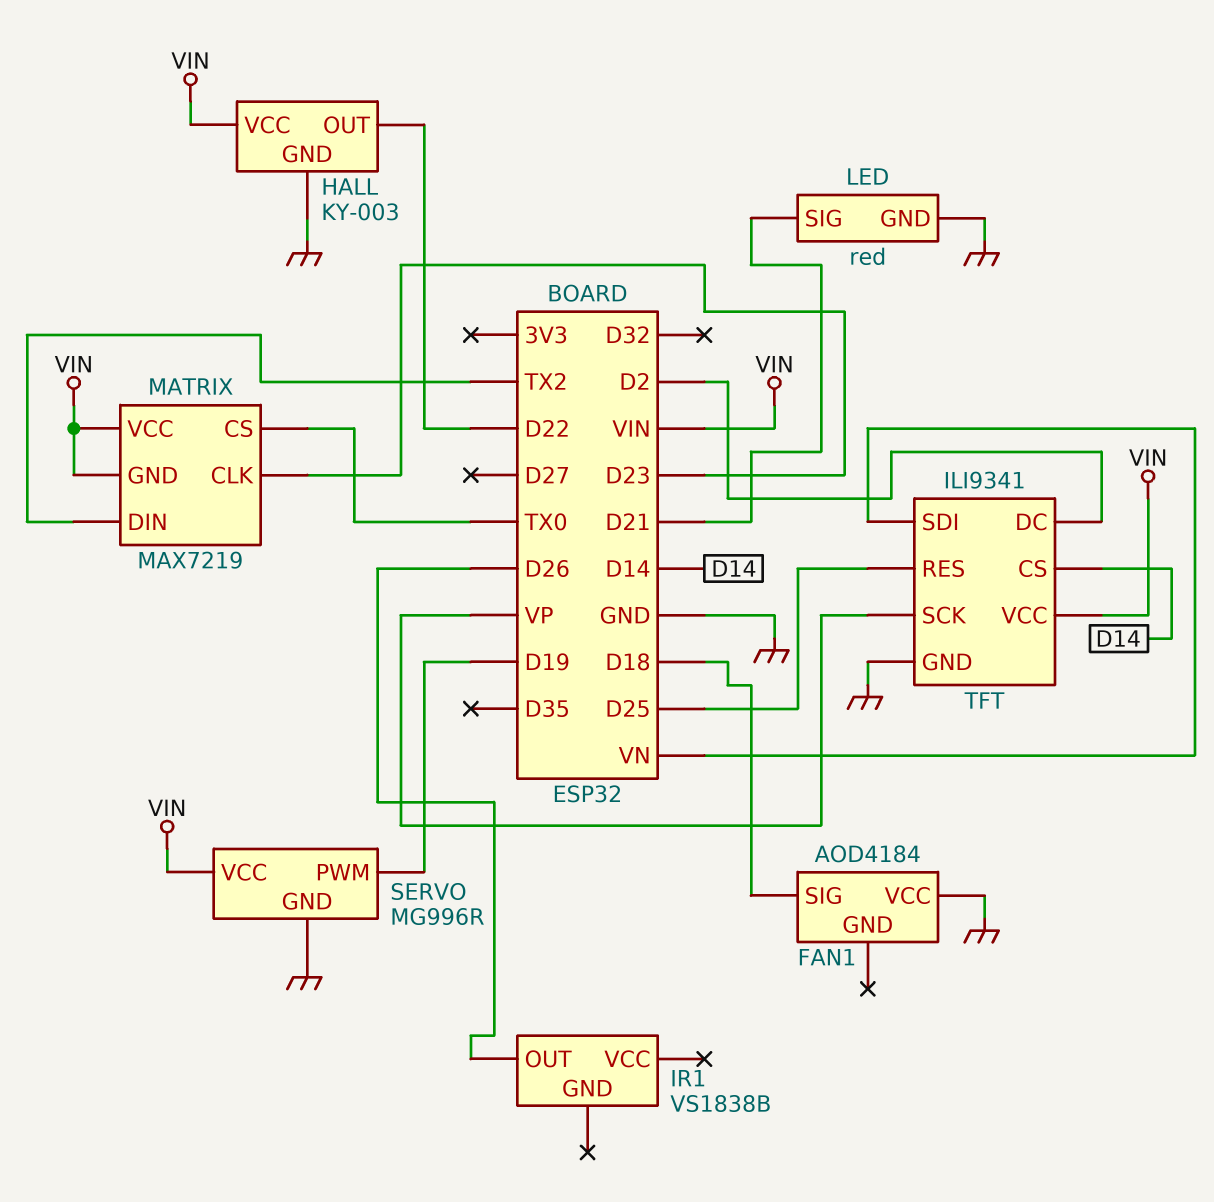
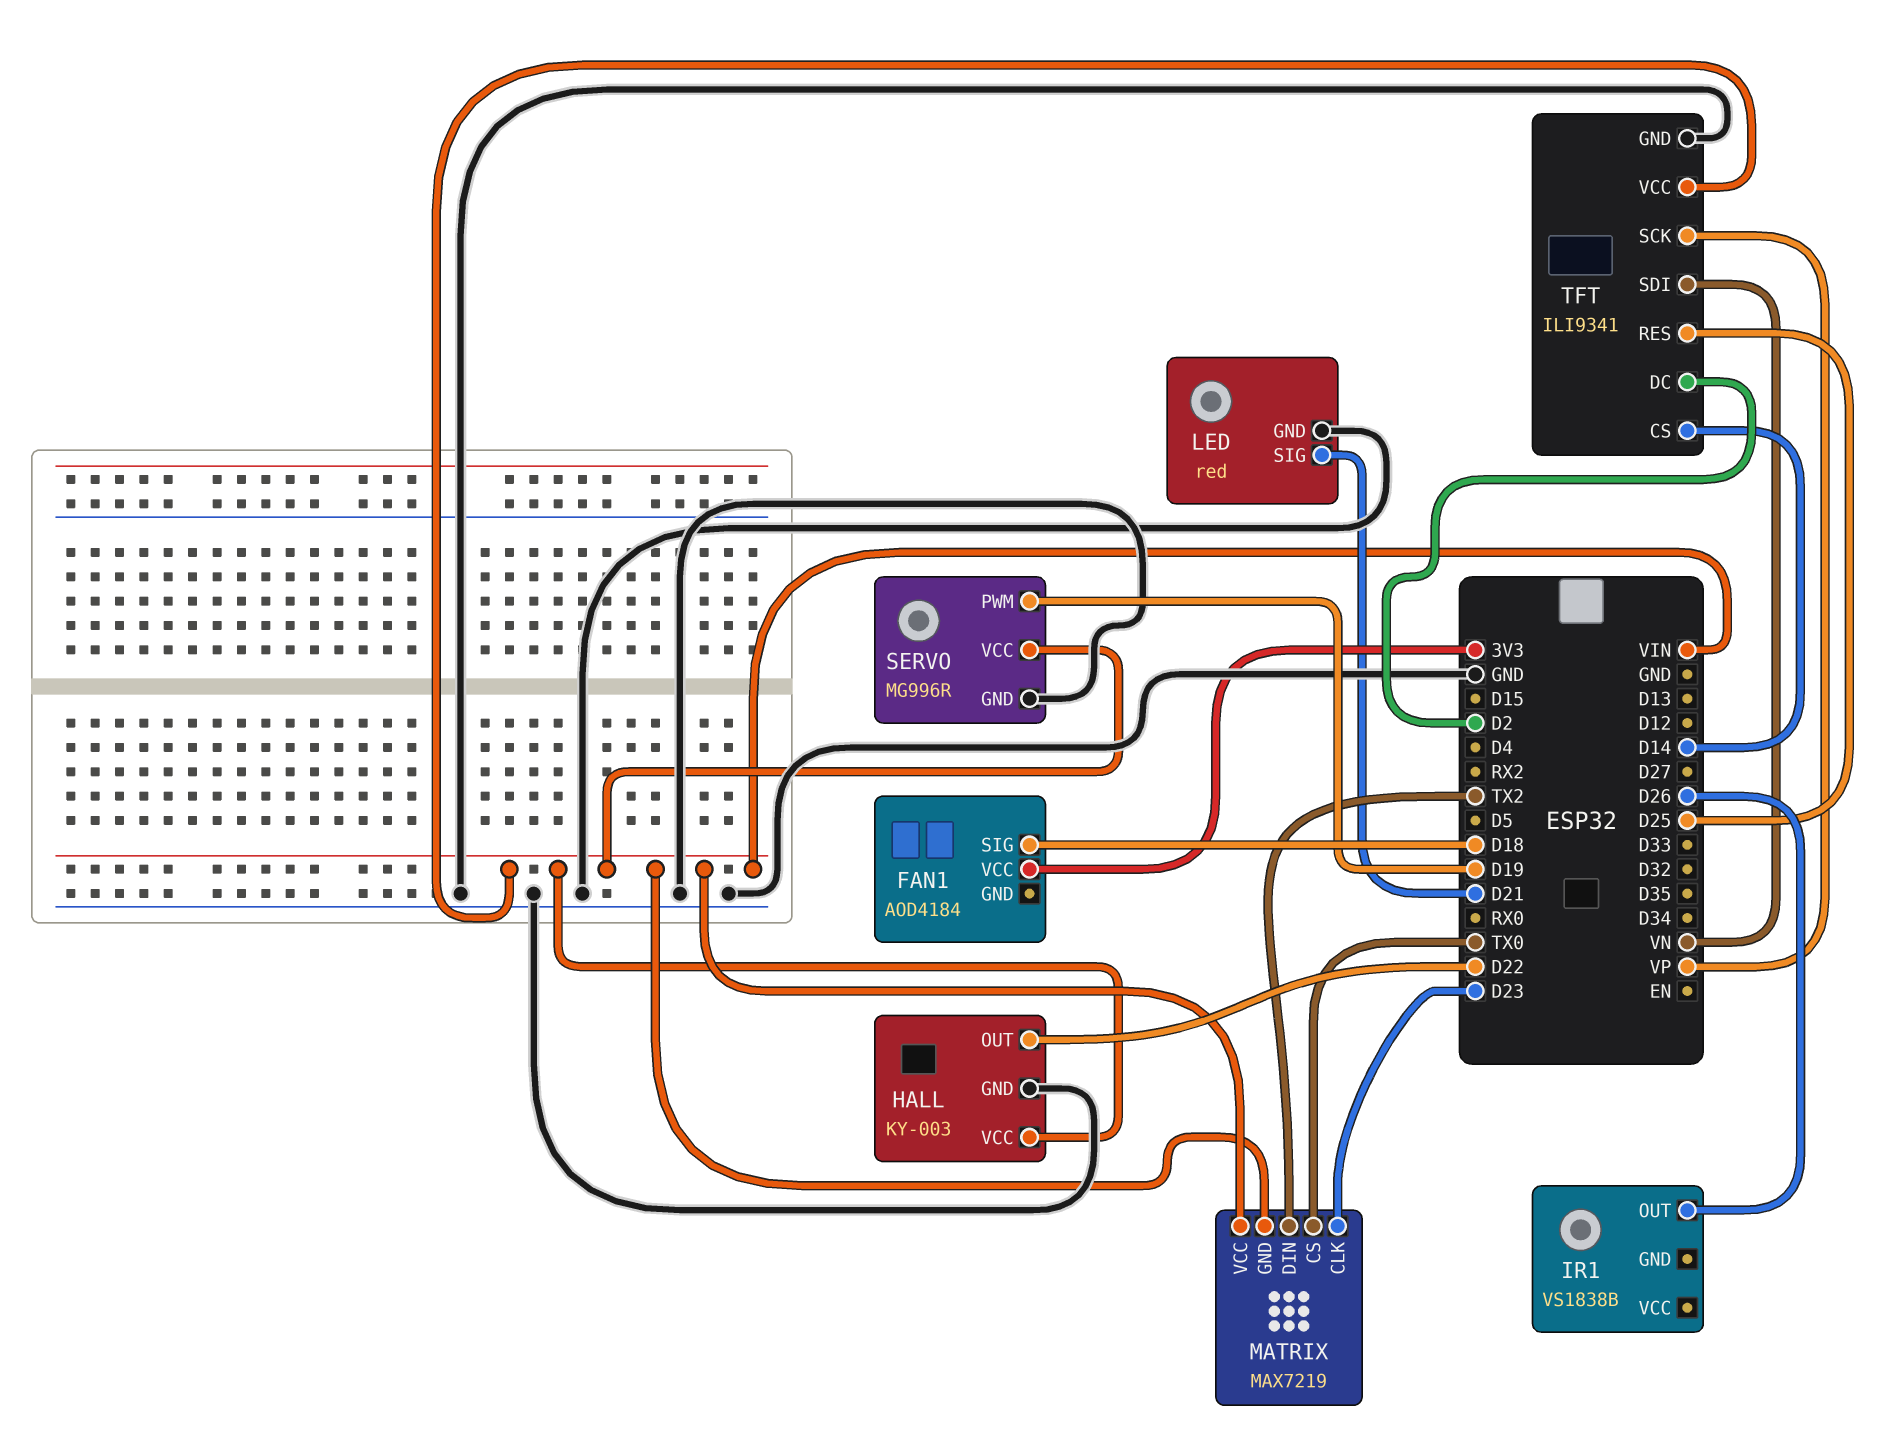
FAN1 pin VCC: GND -> 3V3

